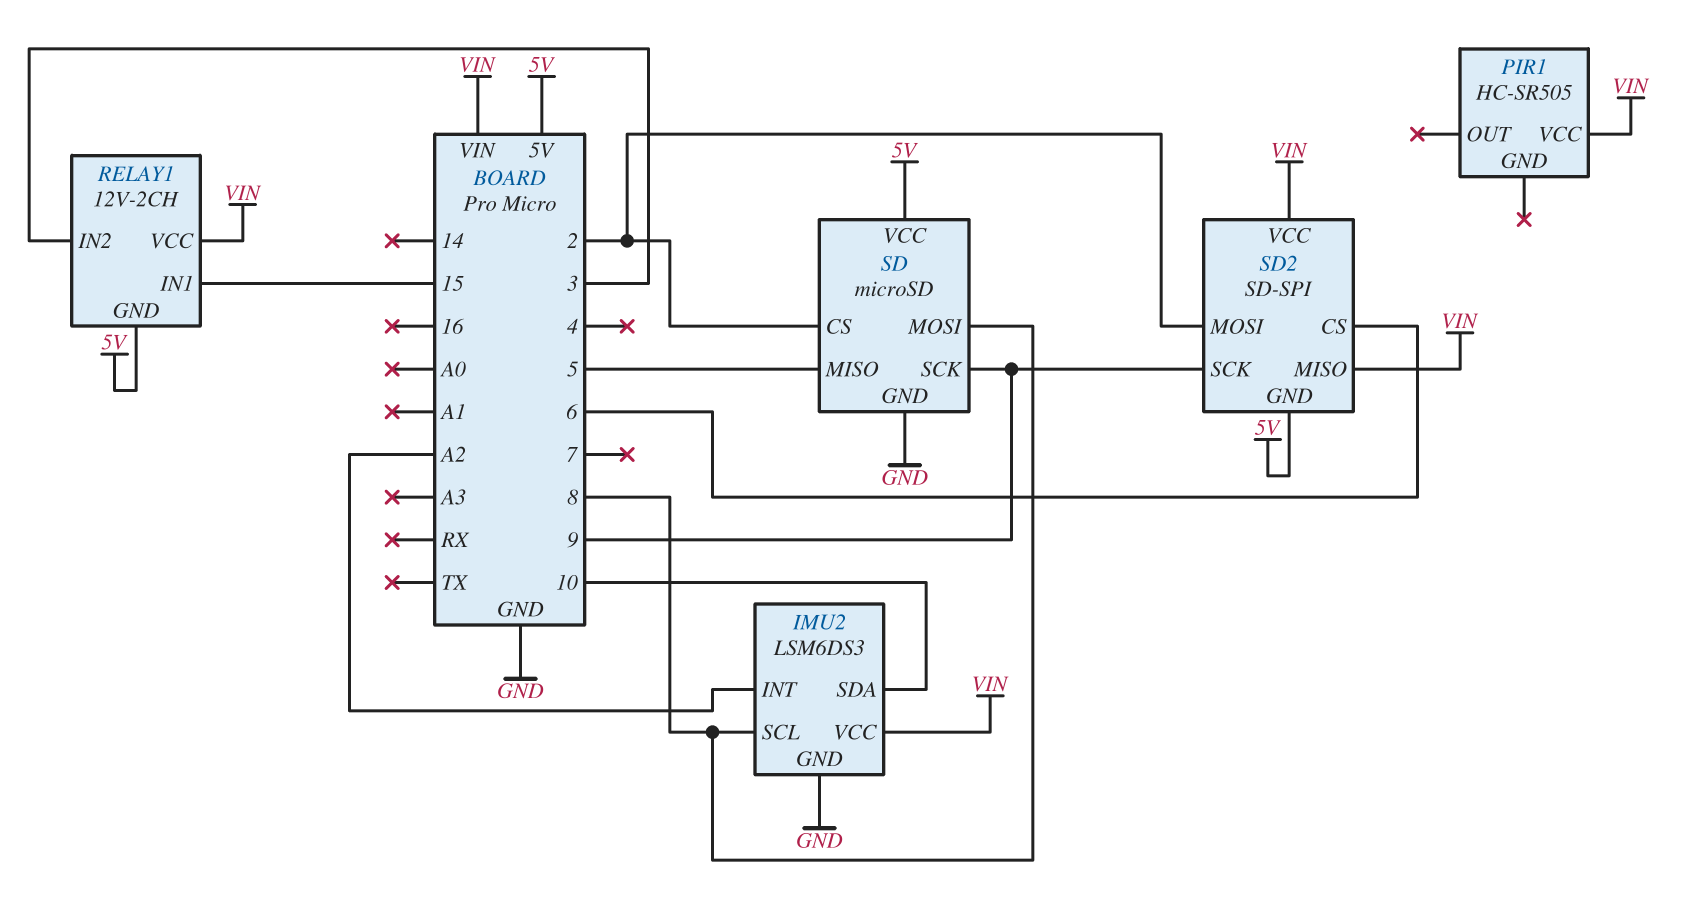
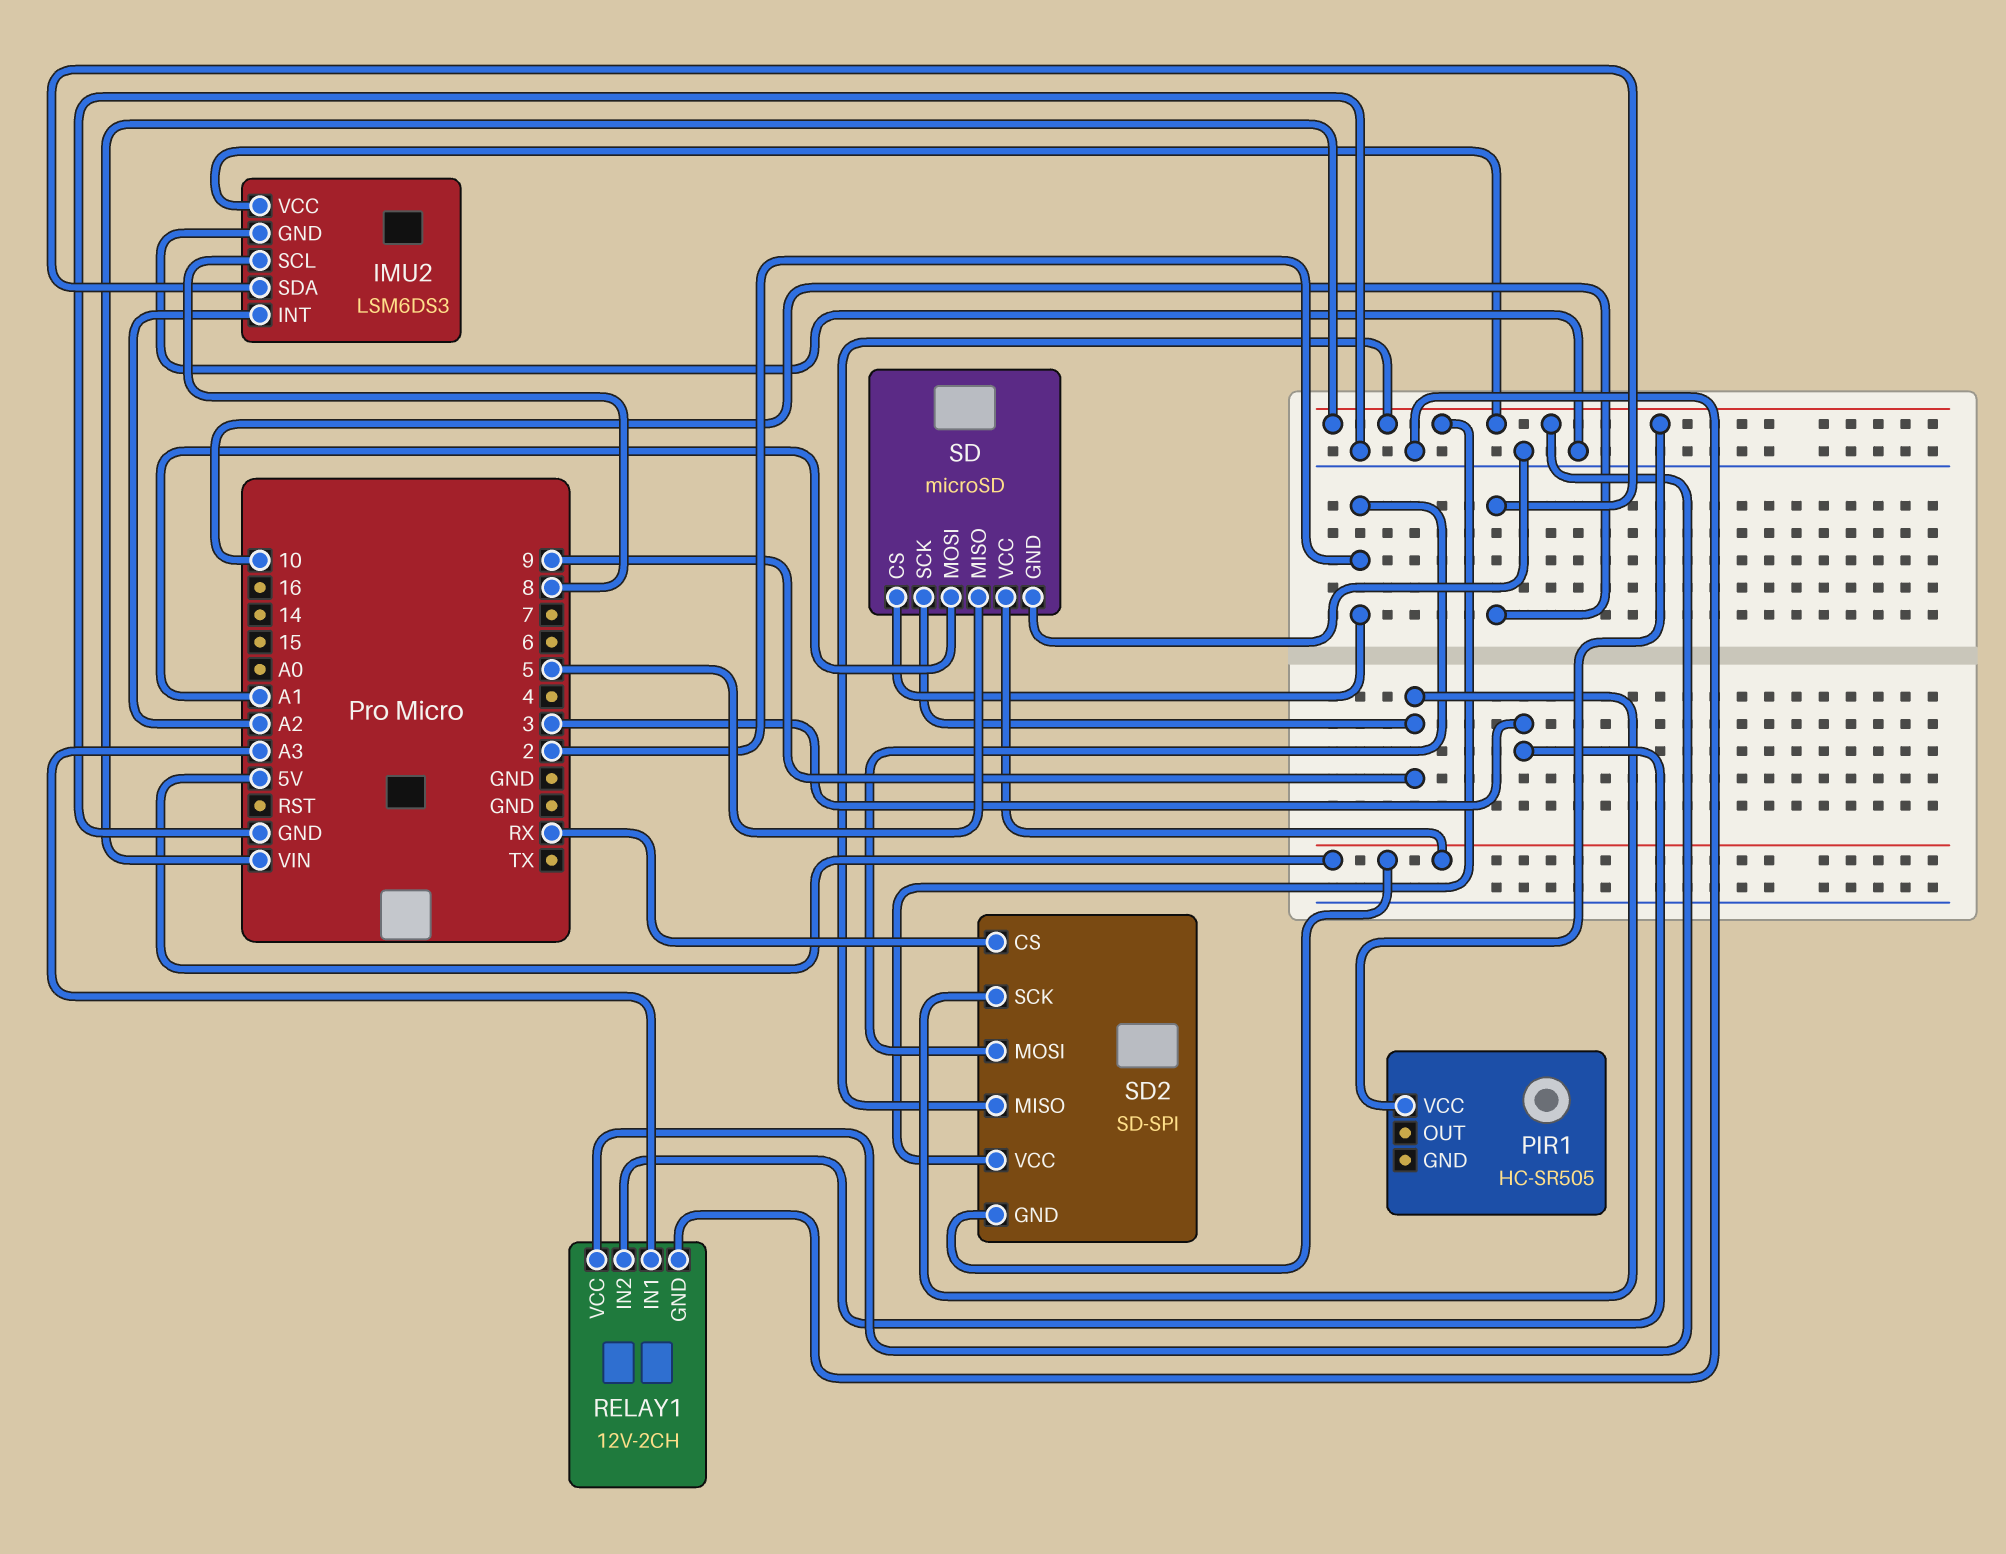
RELAY1 pin GND: 5V -> GND
RELAY1 pin IN1: 15 -> A3
SD pin MOSI: 8 -> A1
SD2 pin CS: 6 -> RX

